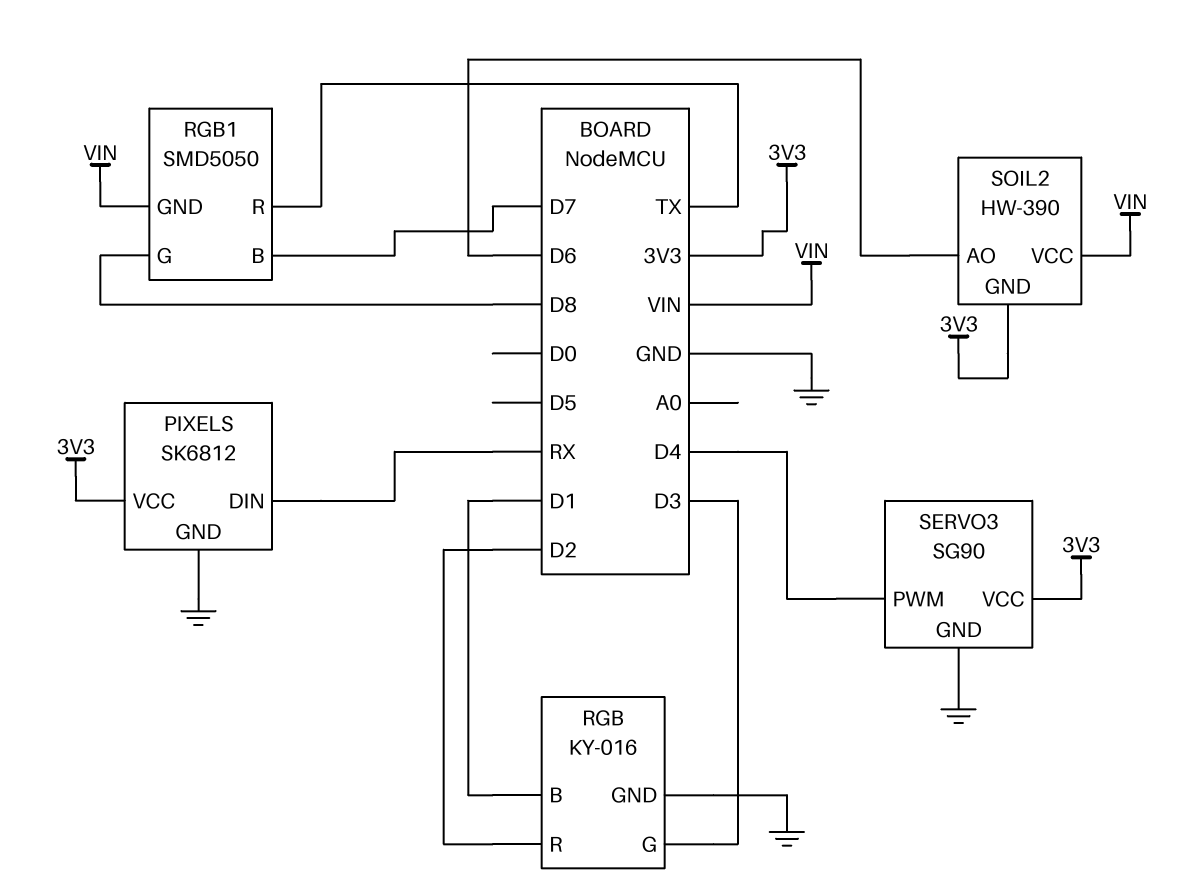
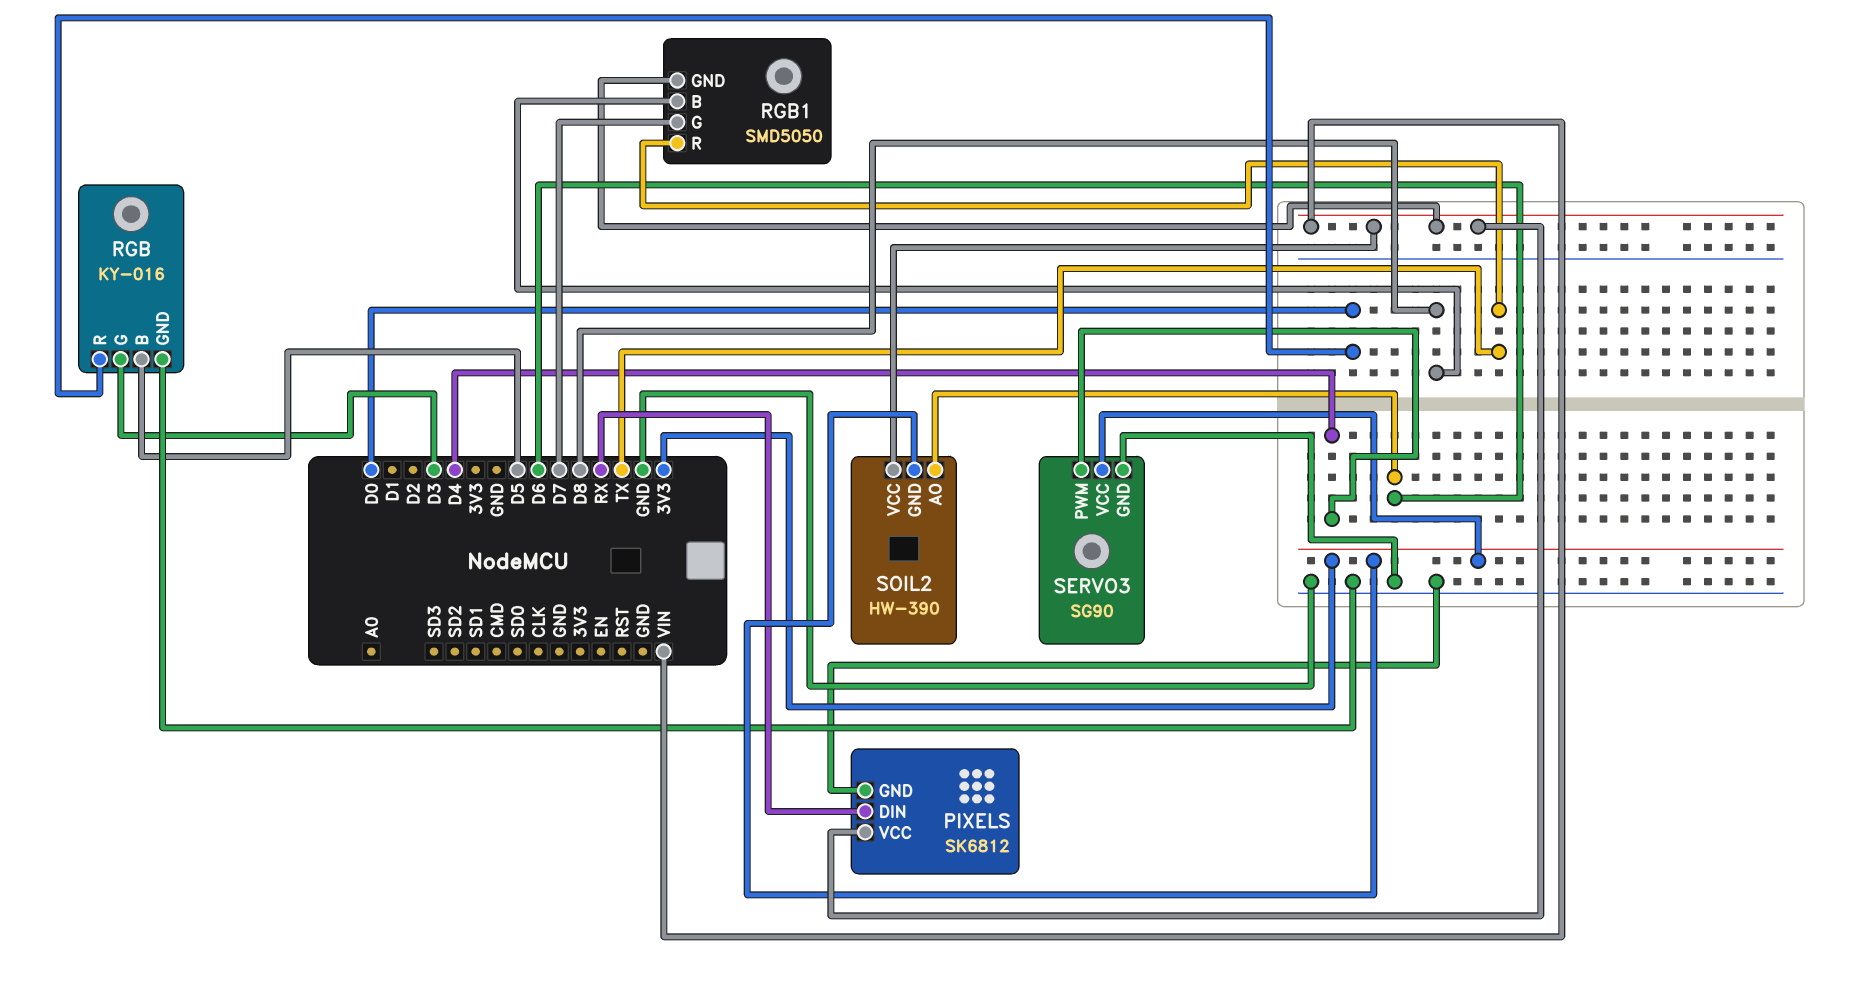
PIXELS pin VCC: 3V3 -> VIN
RGB pin B: D1 -> D5
RGB pin R: D2 -> D0
RGB1 pin B: D7 -> D8
RGB1 pin G: D8 -> D7

